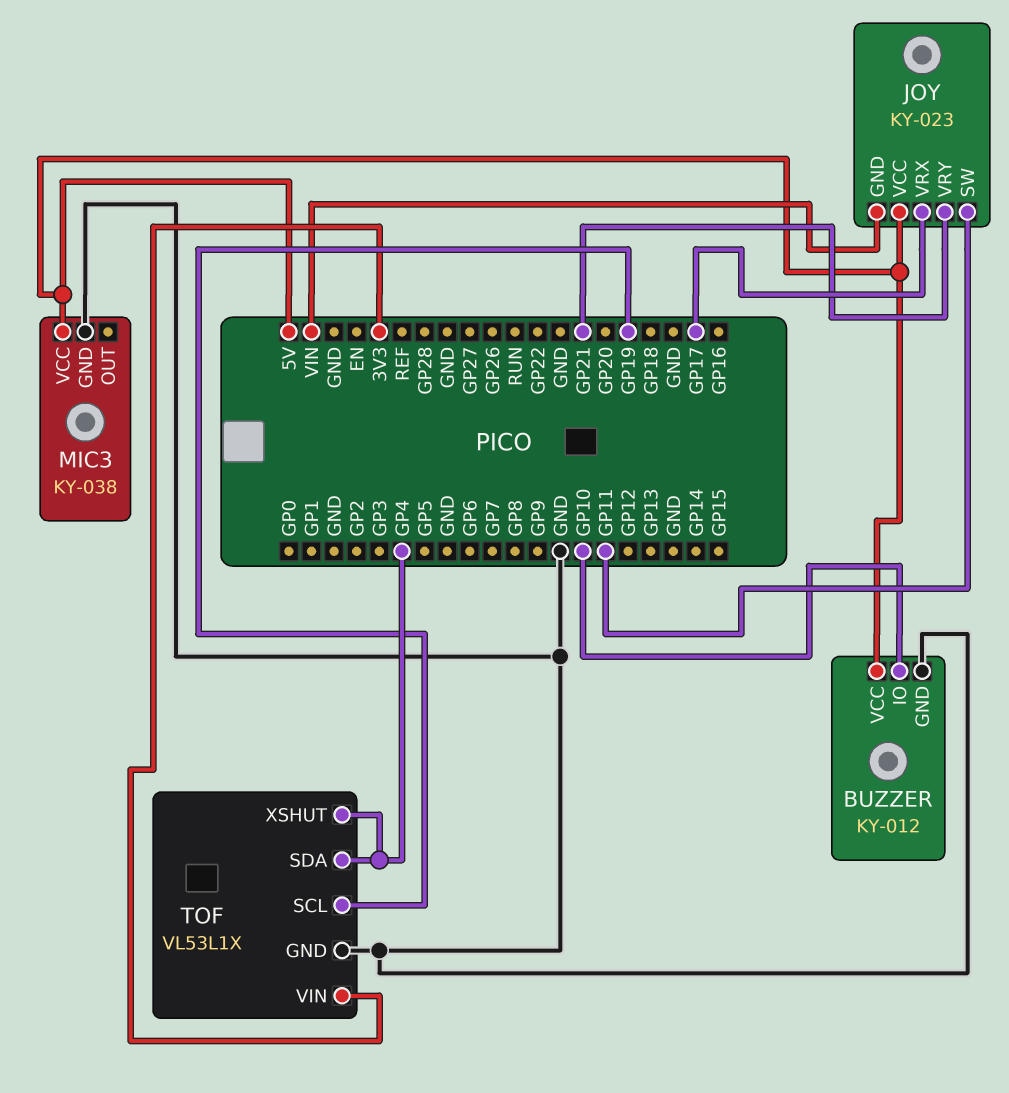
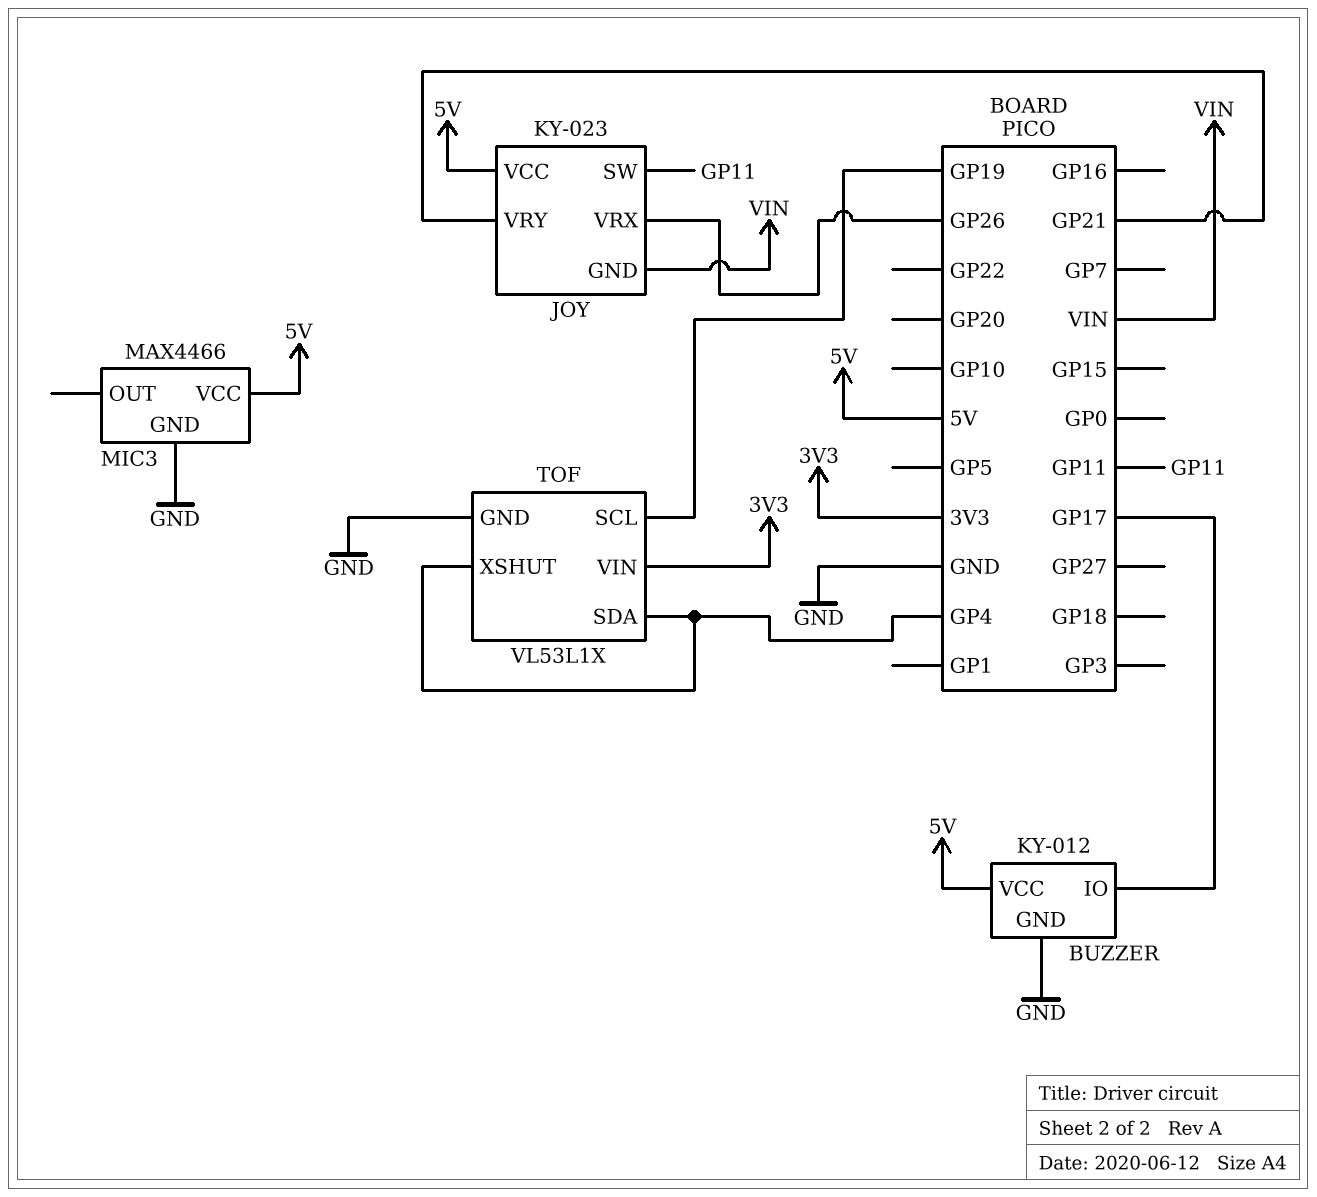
BUZZER pin IO: GP10 -> GP17
JOY pin VRX: GP17 -> GP26
MIC3: KY-038 -> MAX4466

